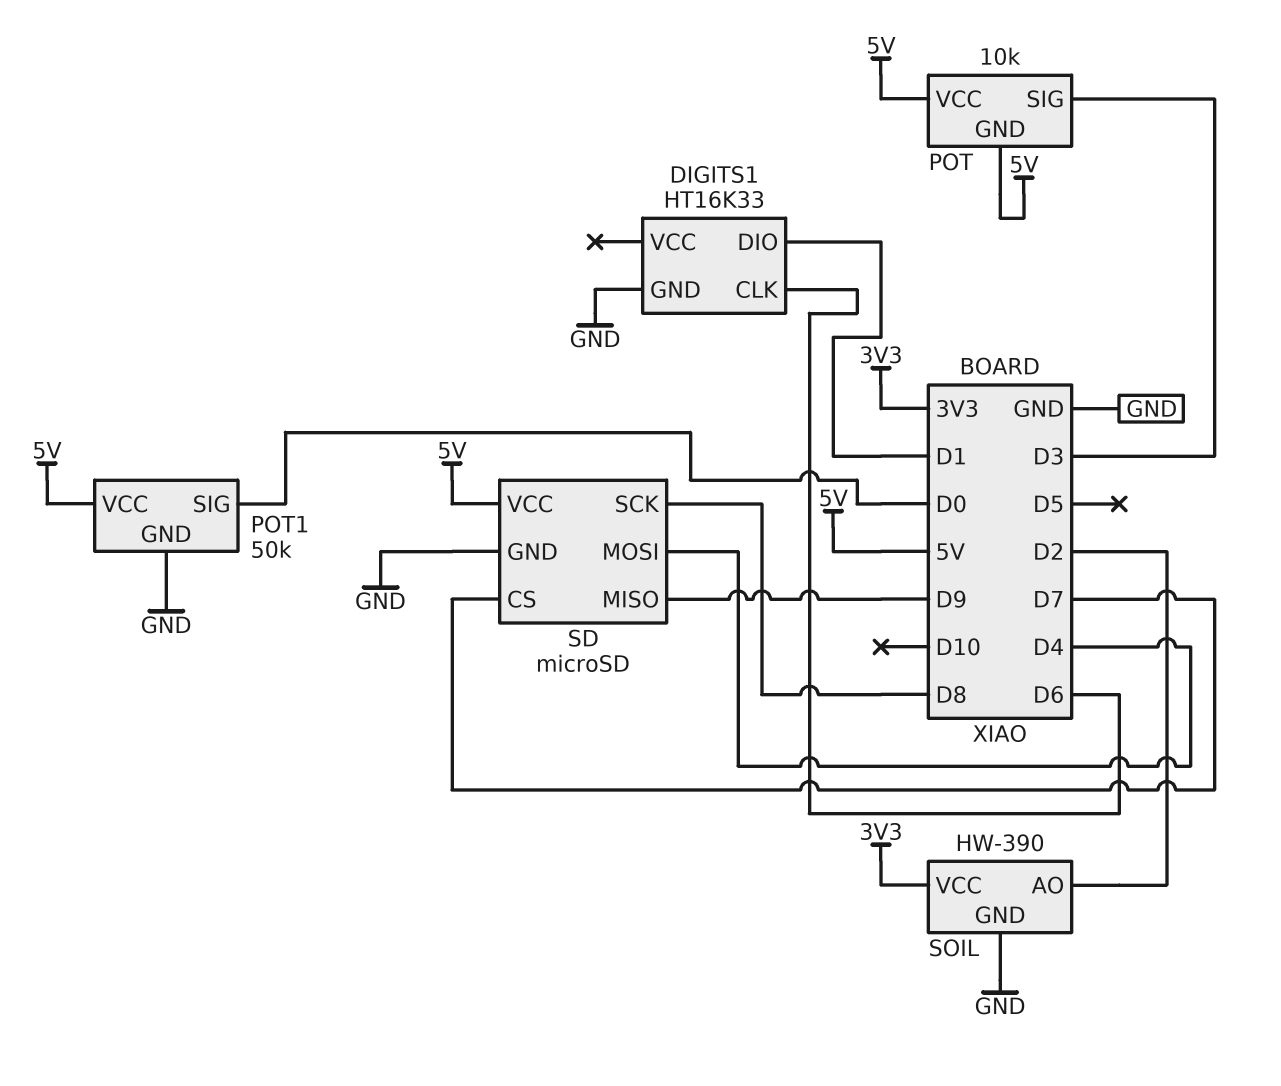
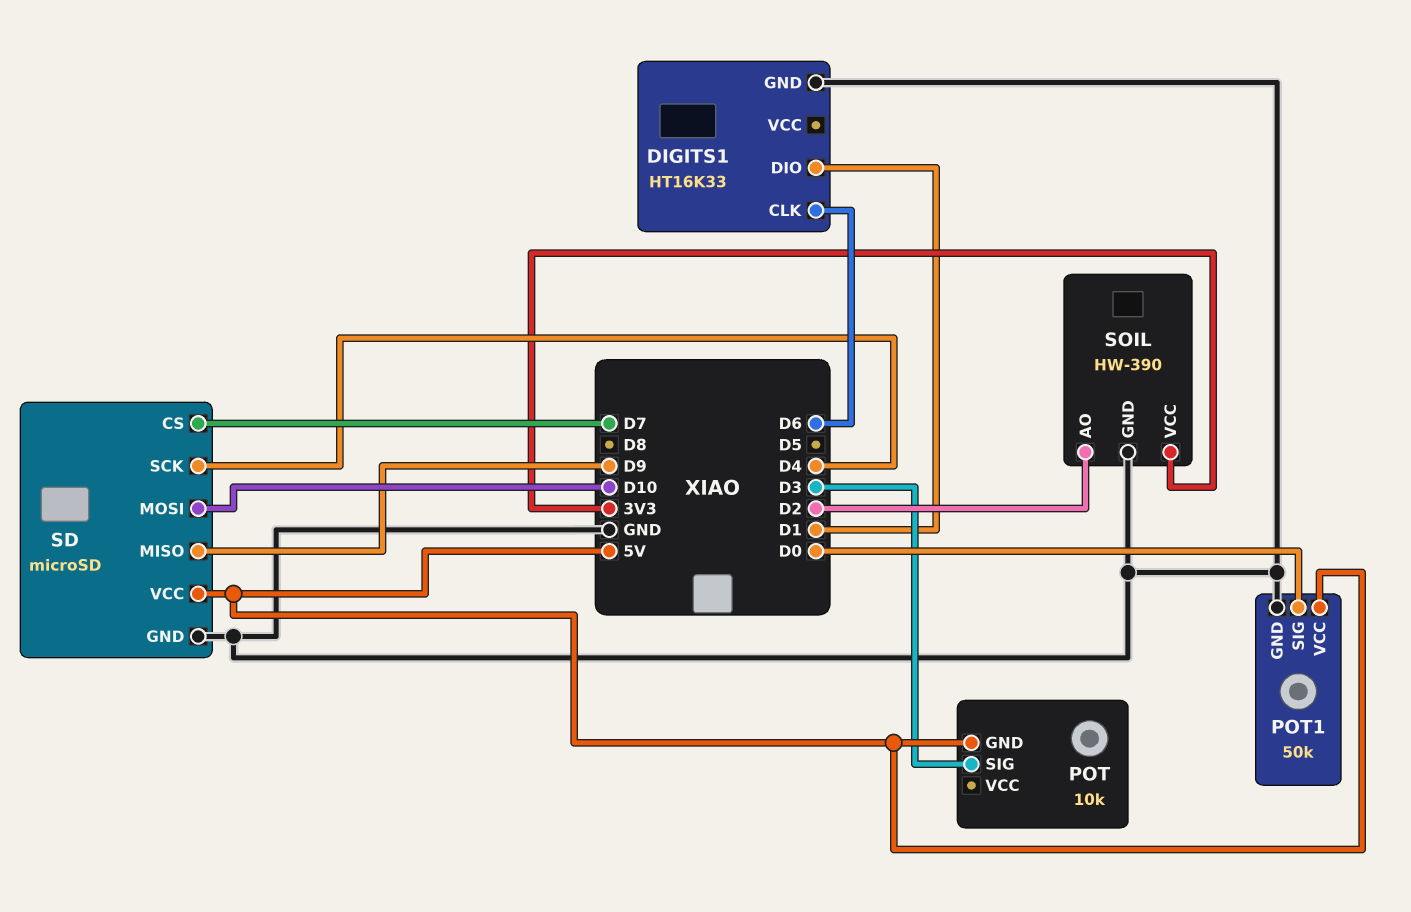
POT pin VCC: 5V -> none
SD pin MOSI: D4 -> D10
SD pin SCK: D8 -> D4

